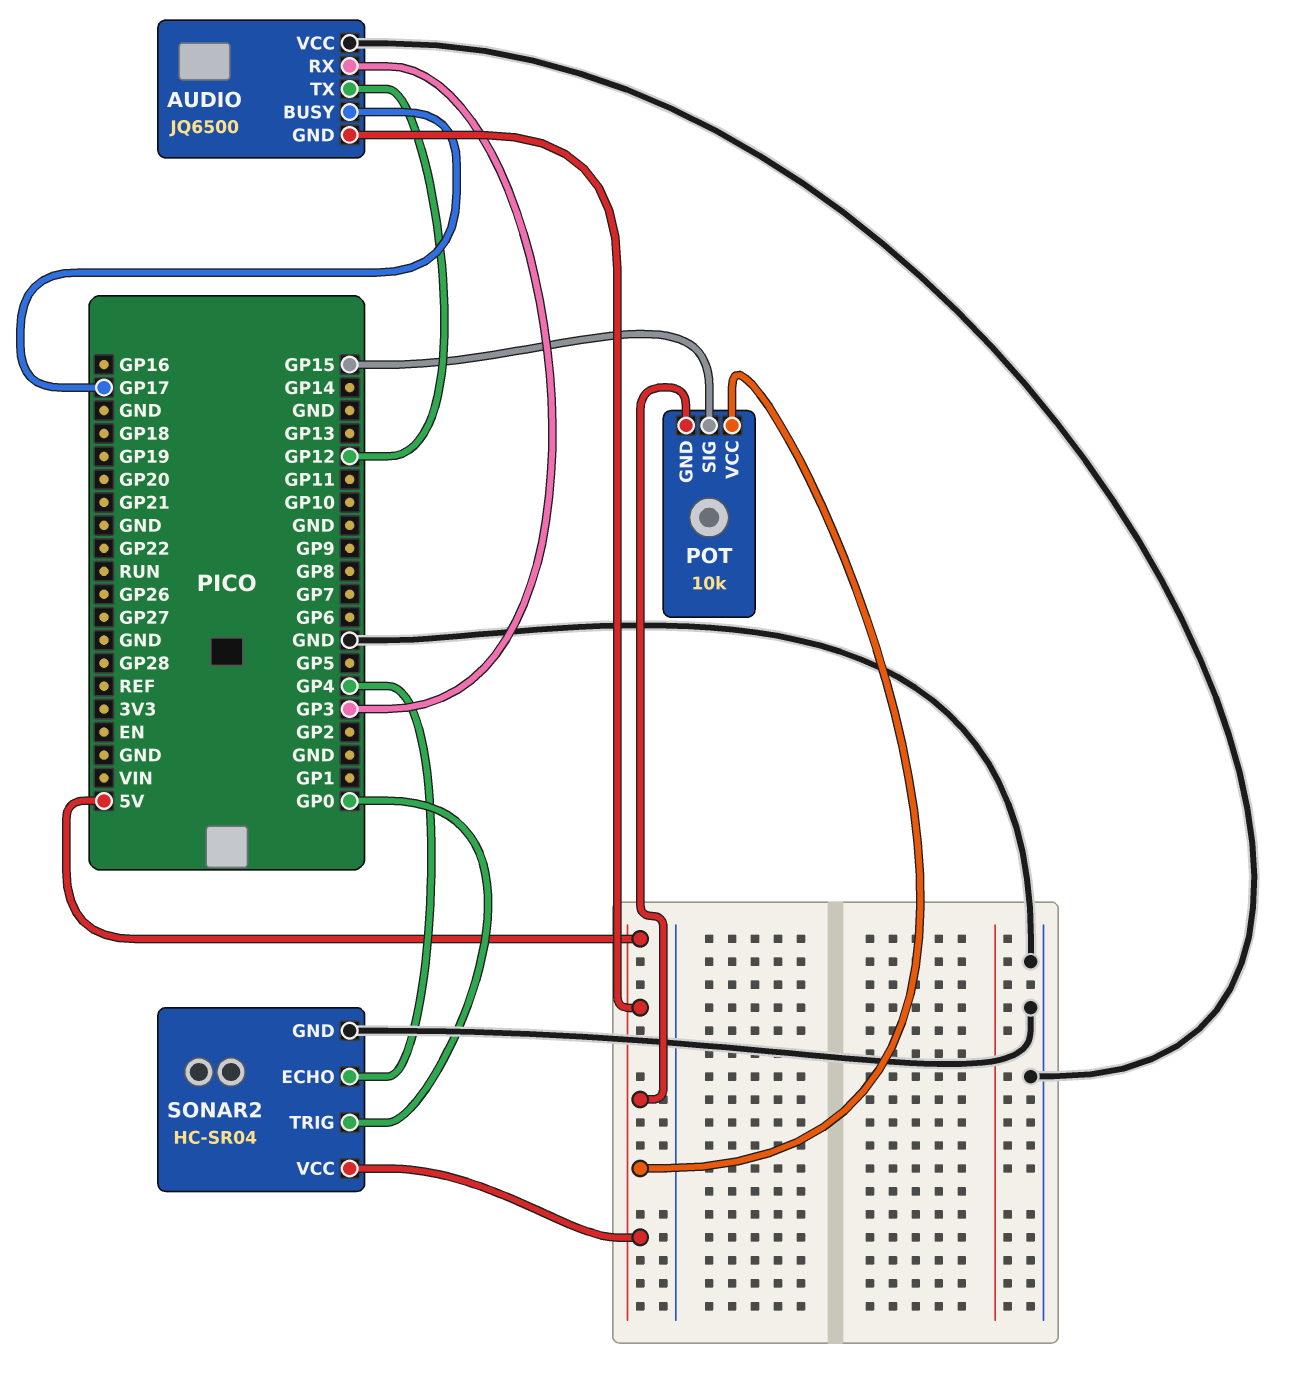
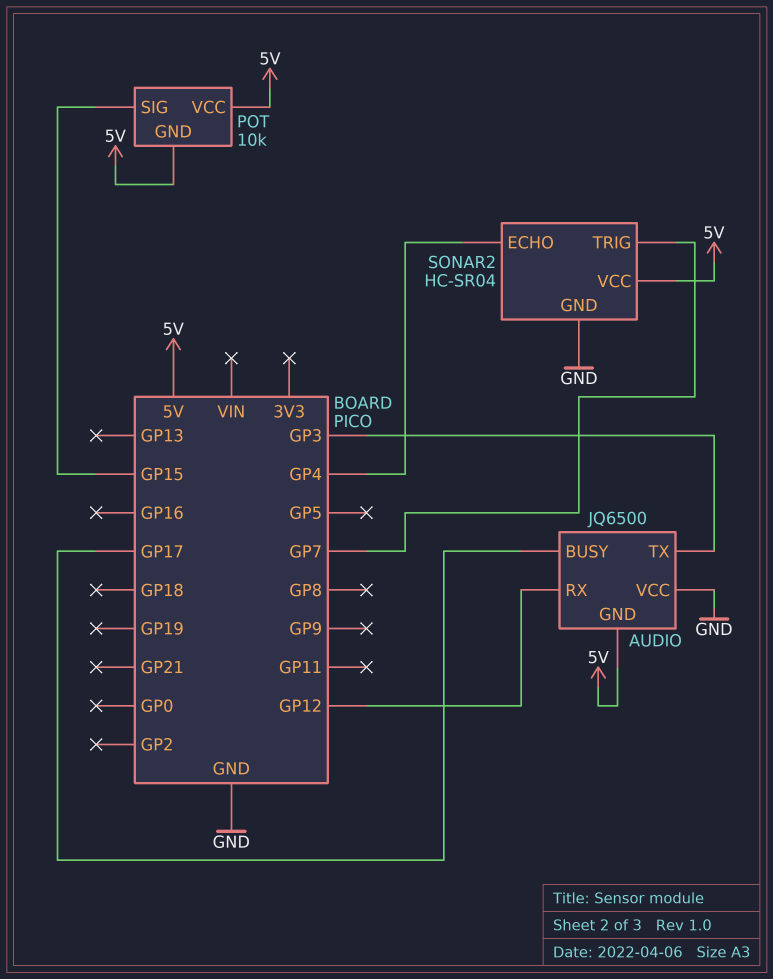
AUDIO pin RX: GP3 -> GP12
AUDIO pin TX: GP12 -> GP3
SONAR2 pin TRIG: GP0 -> GP7

